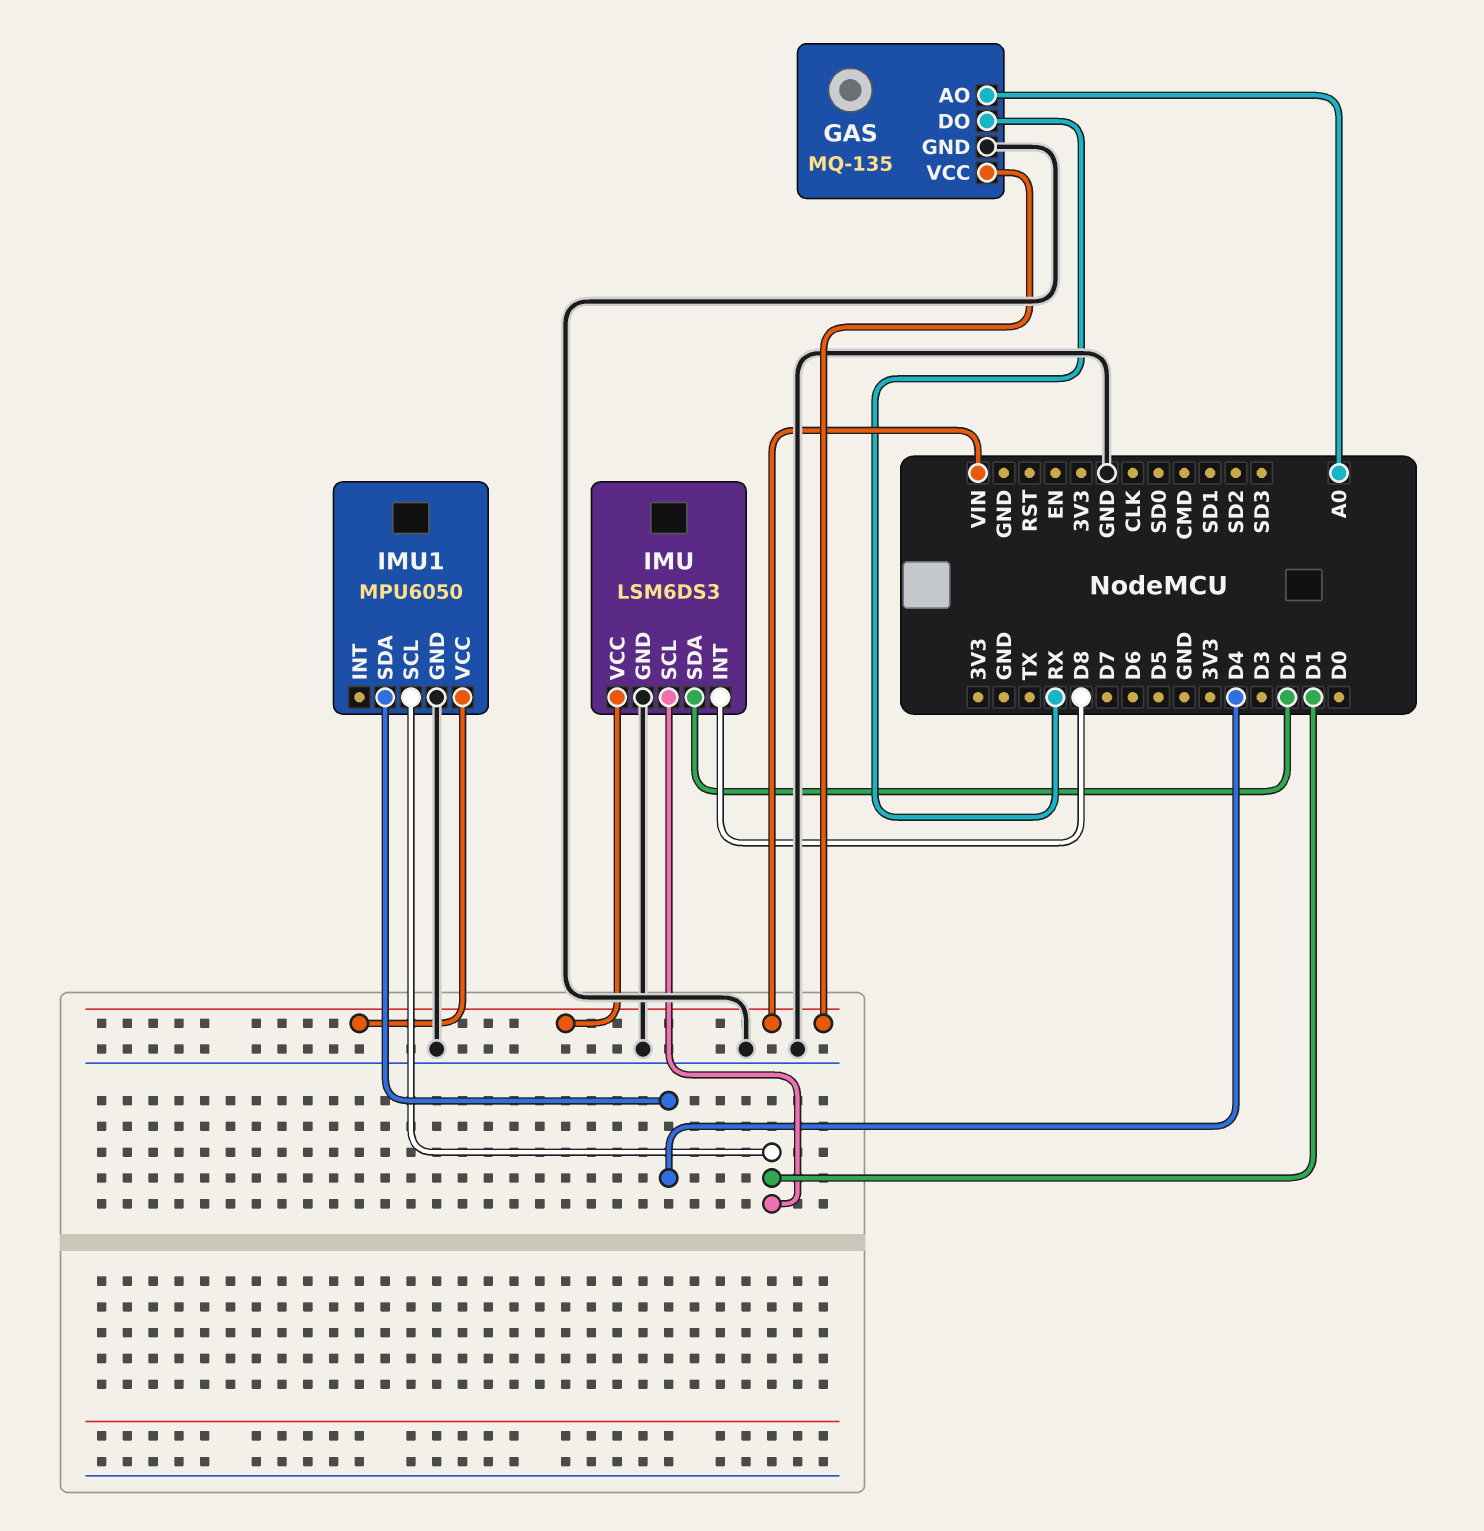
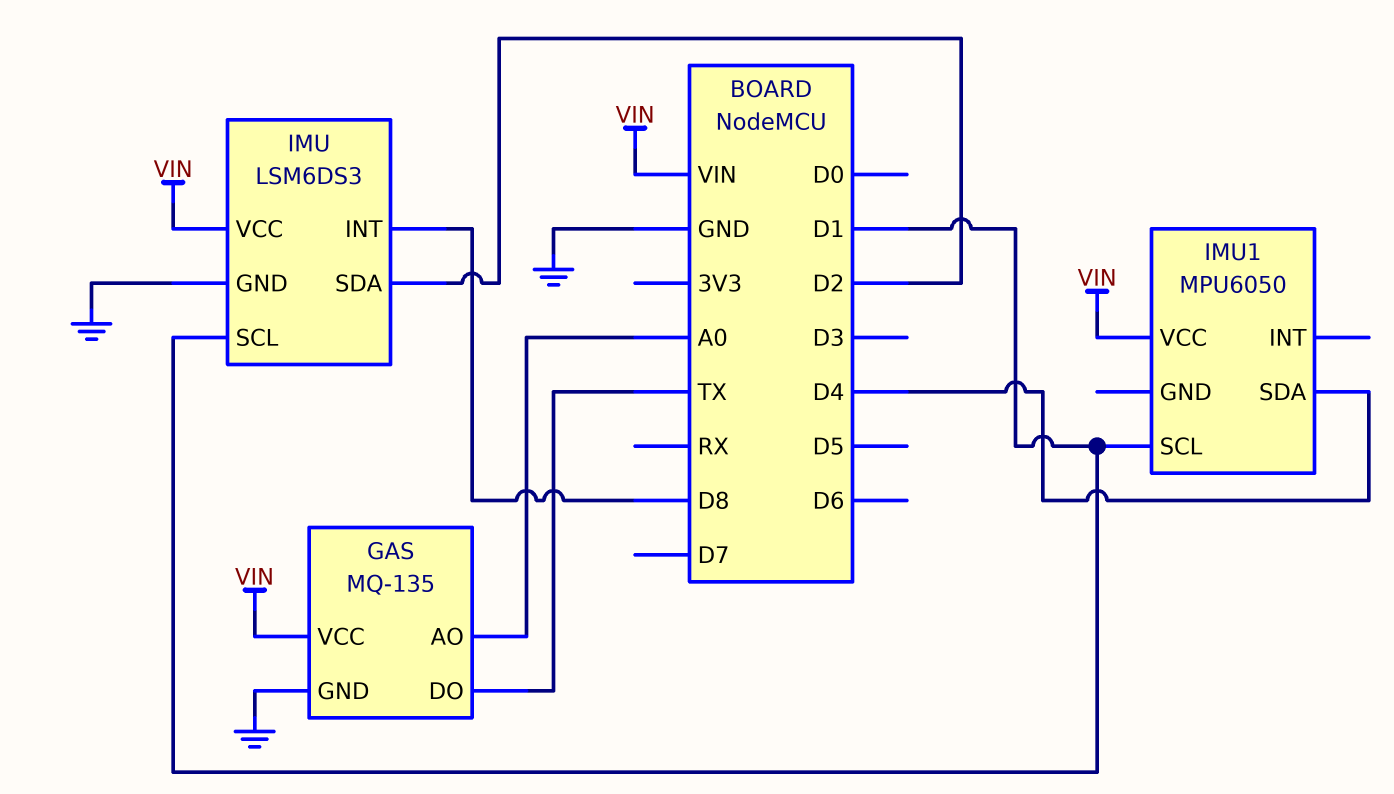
GAS pin DO: RX -> TX
IMU1 pin GND: GND -> none

